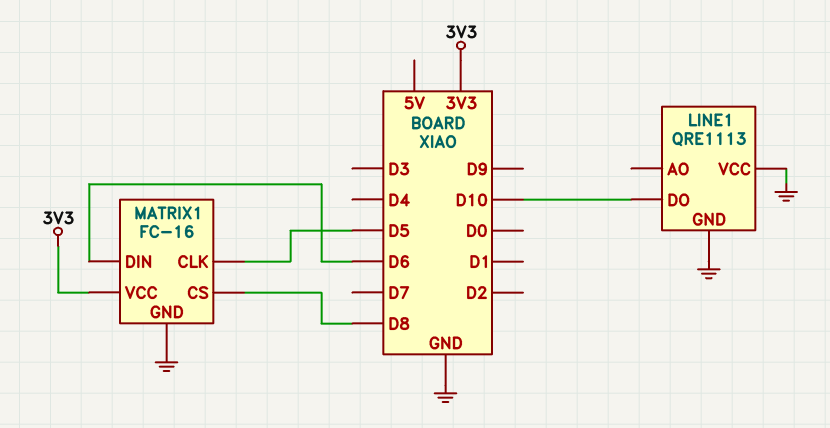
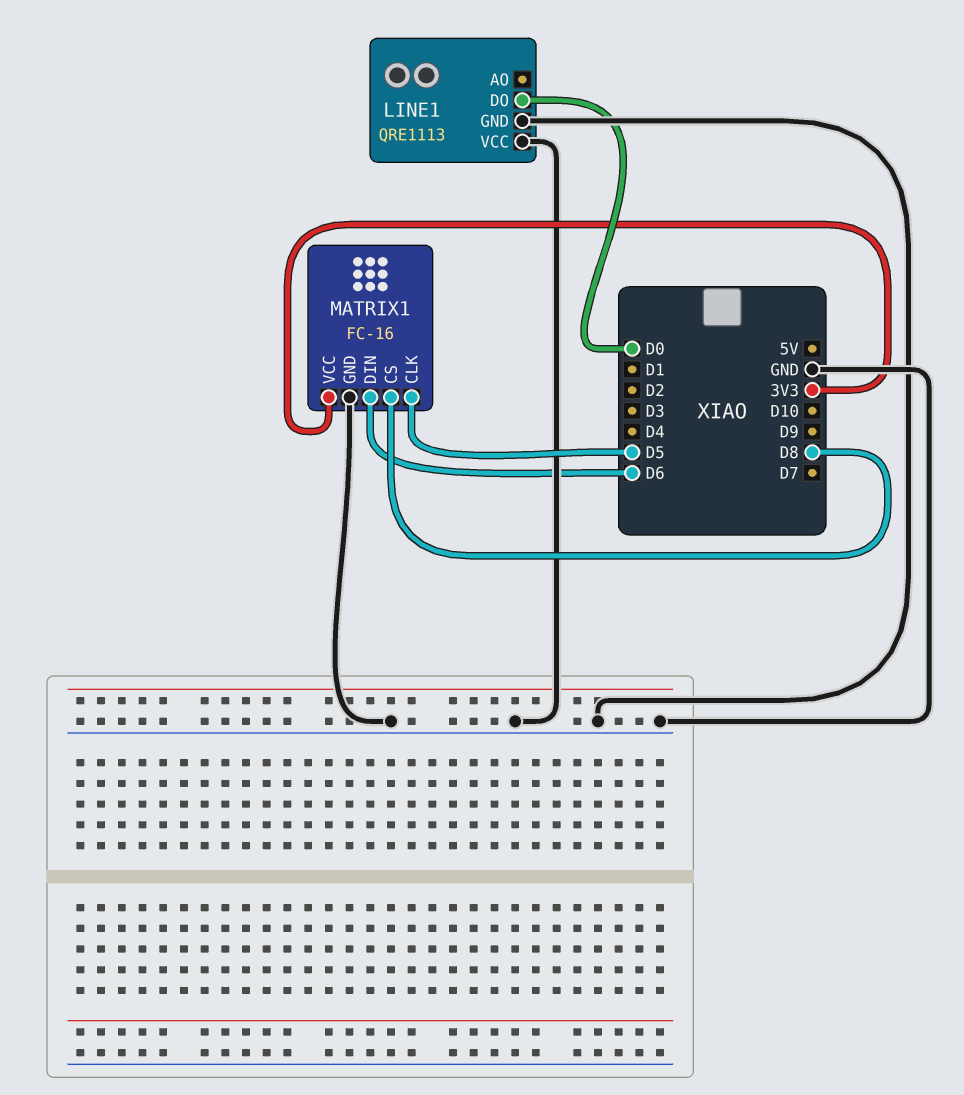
LINE1 pin DO: D10 -> D0

